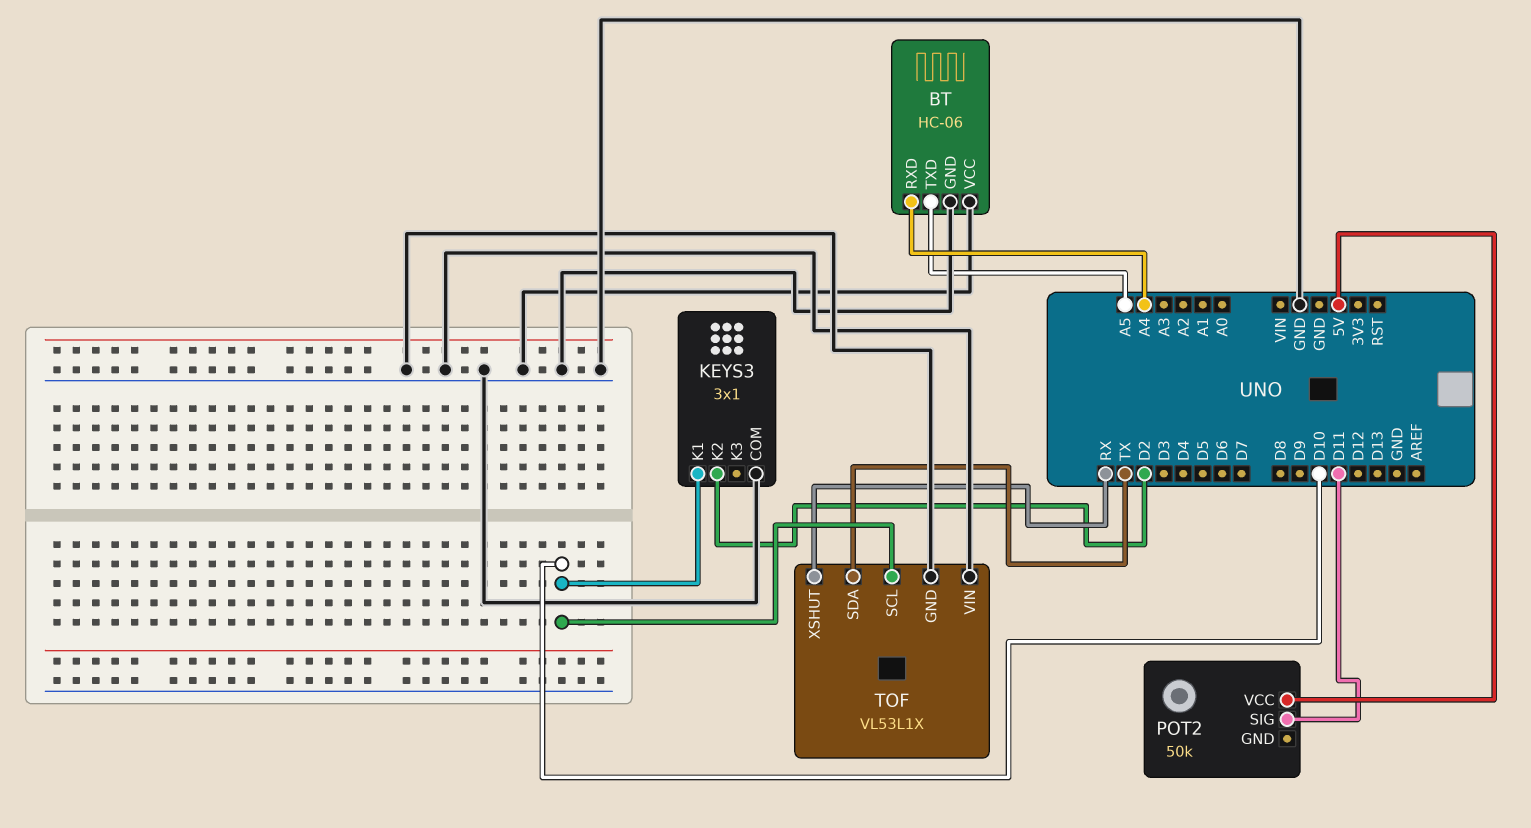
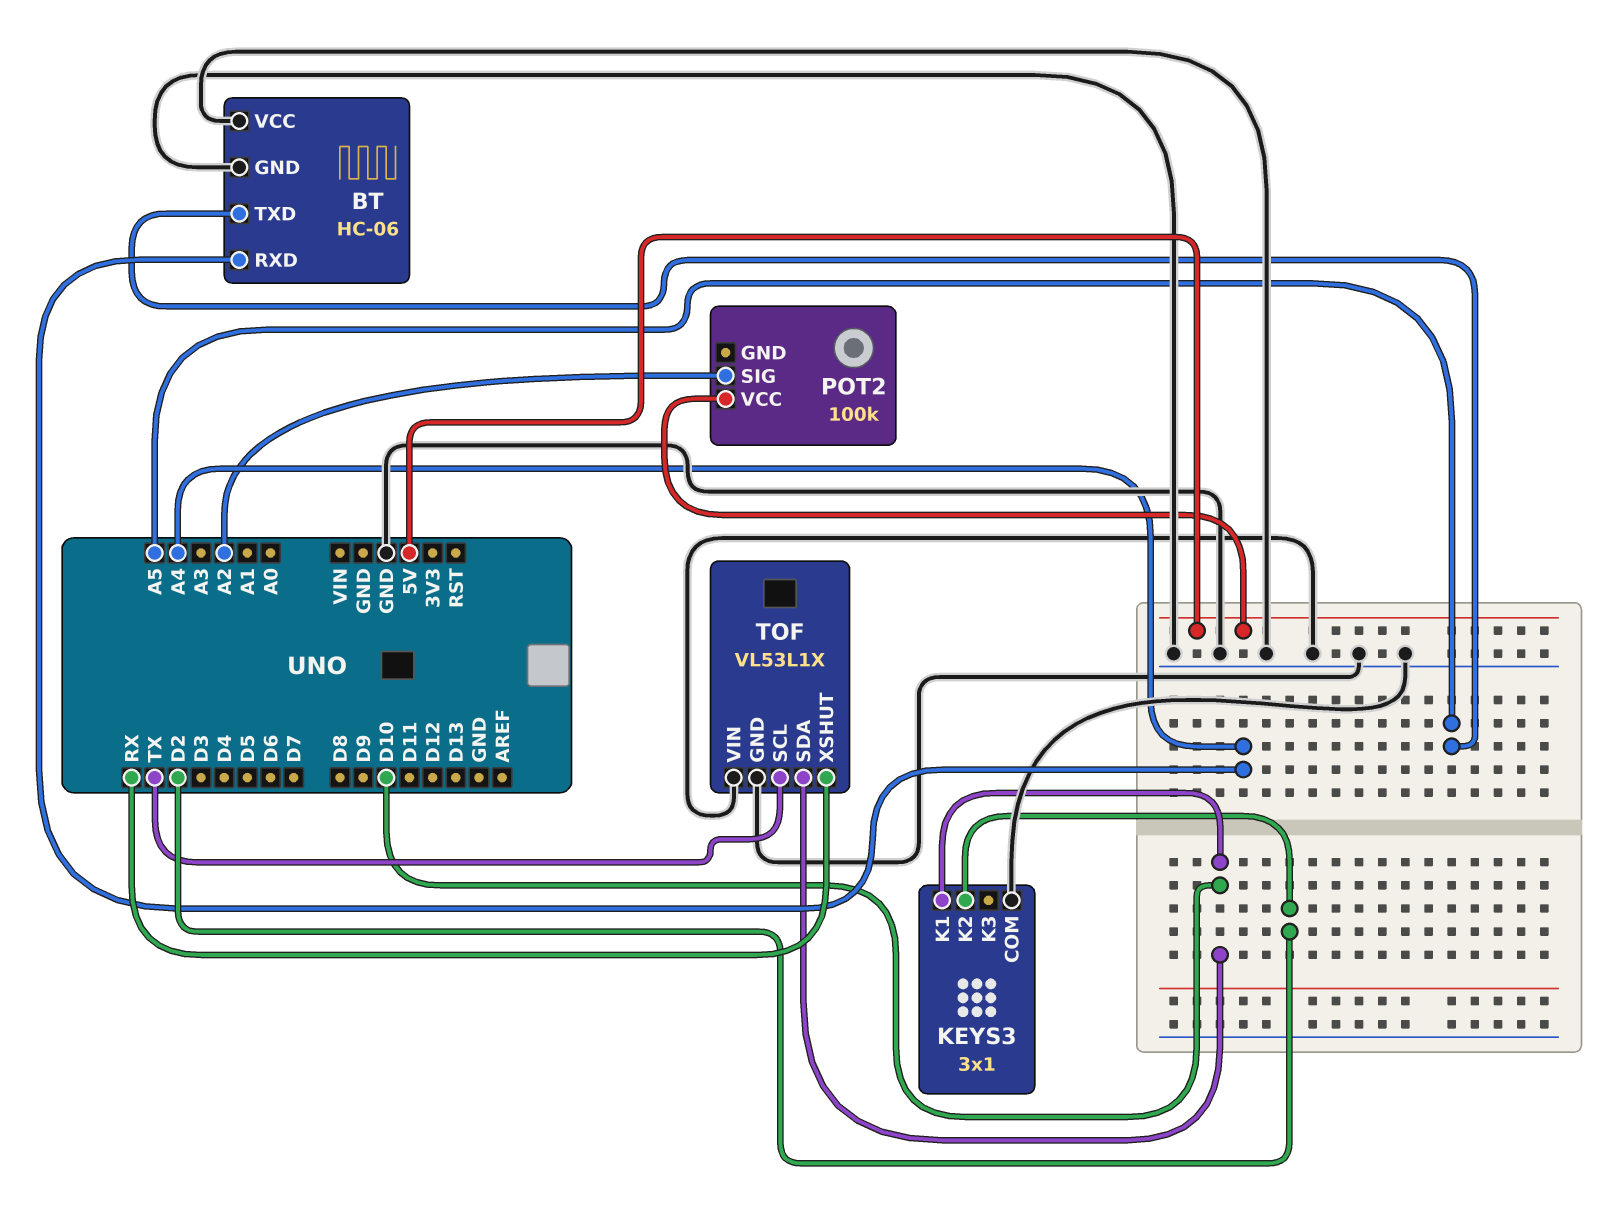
POT2: 50k -> 100k
POT2 pin SIG: D11 -> A2
TOF pin SCL: D10 -> TX
TOF pin SDA: TX -> D10

